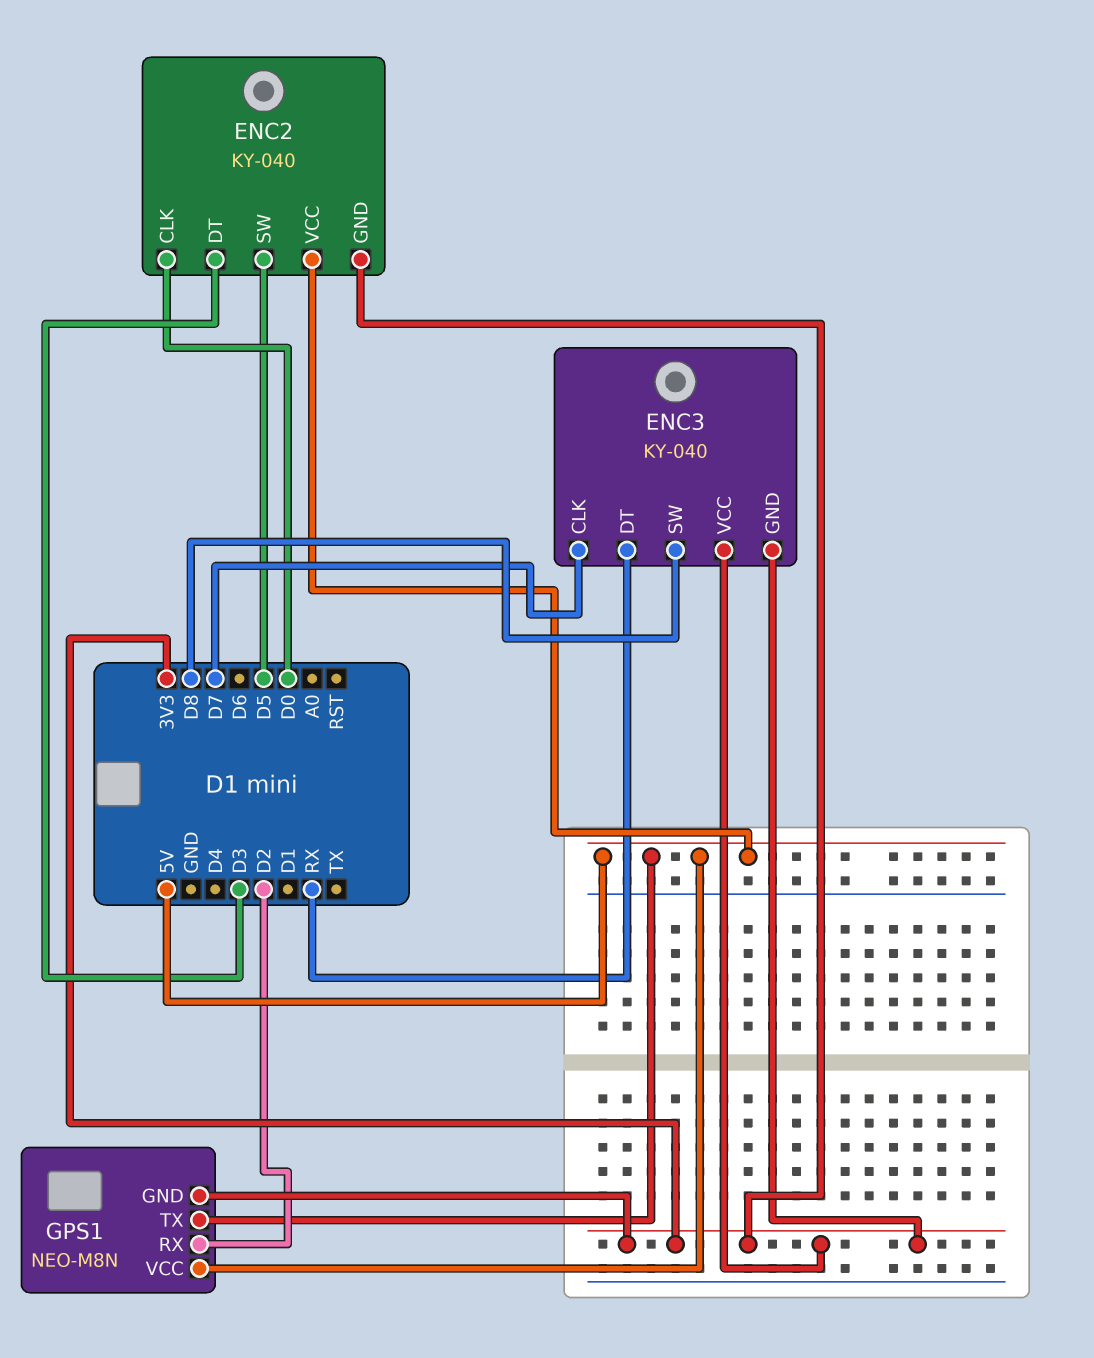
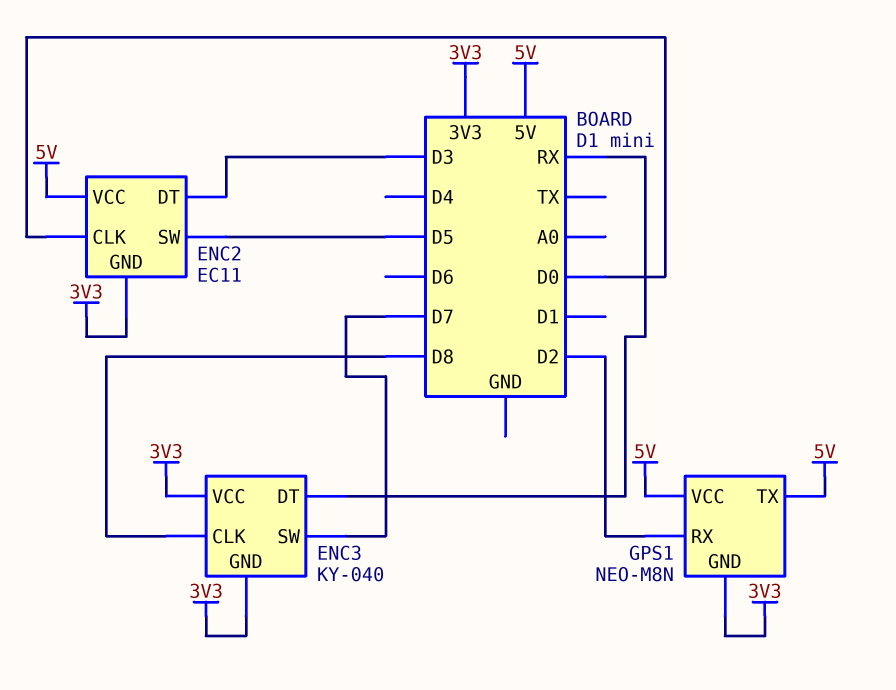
ENC2: KY-040 -> EC11
ENC3 pin CLK: D7 -> D8
ENC3 pin SW: D8 -> D7

